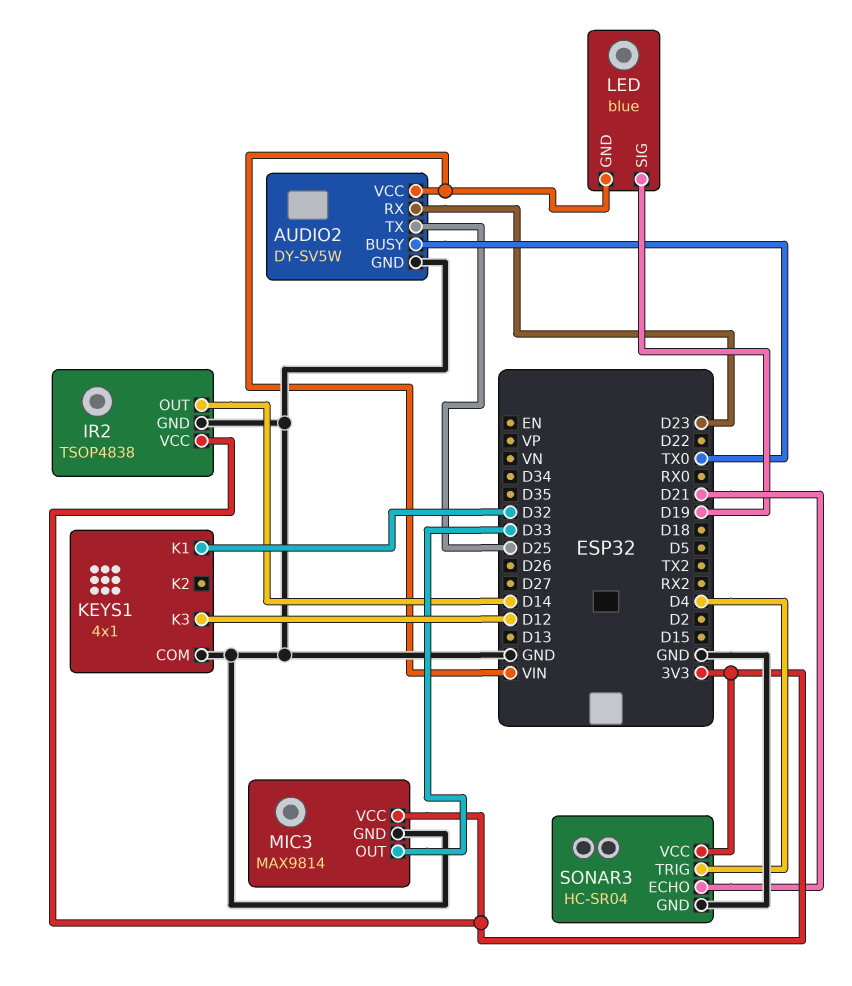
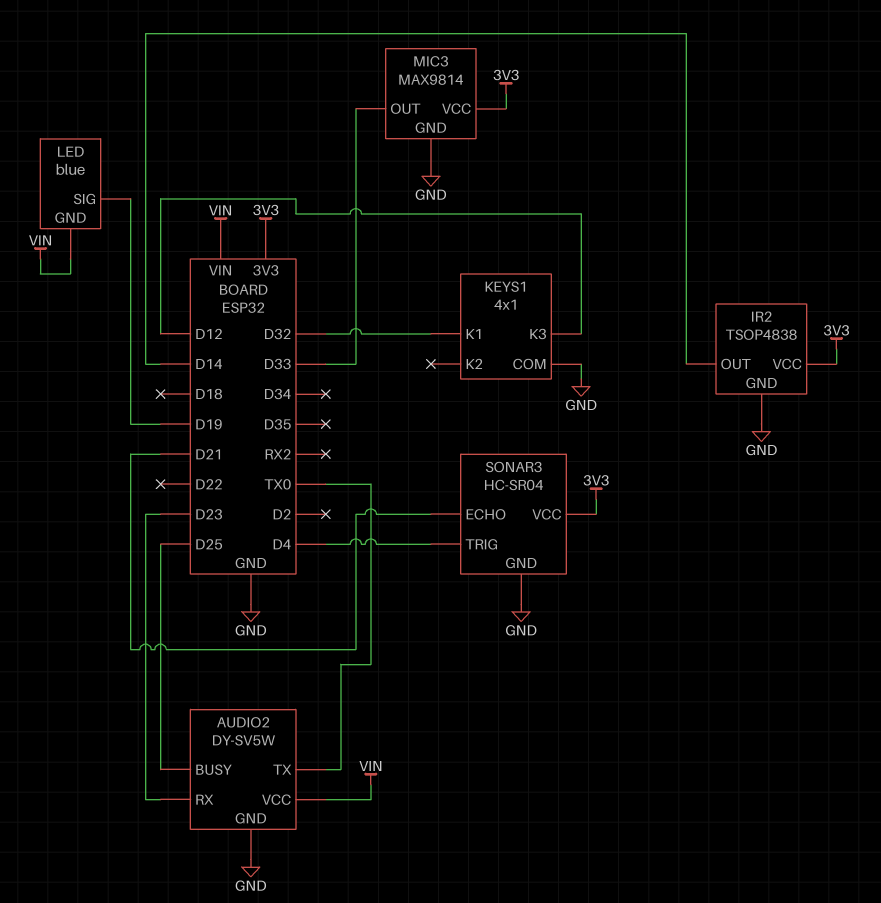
AUDIO2 pin BUSY: TX0 -> D25
AUDIO2 pin TX: D25 -> TX0

